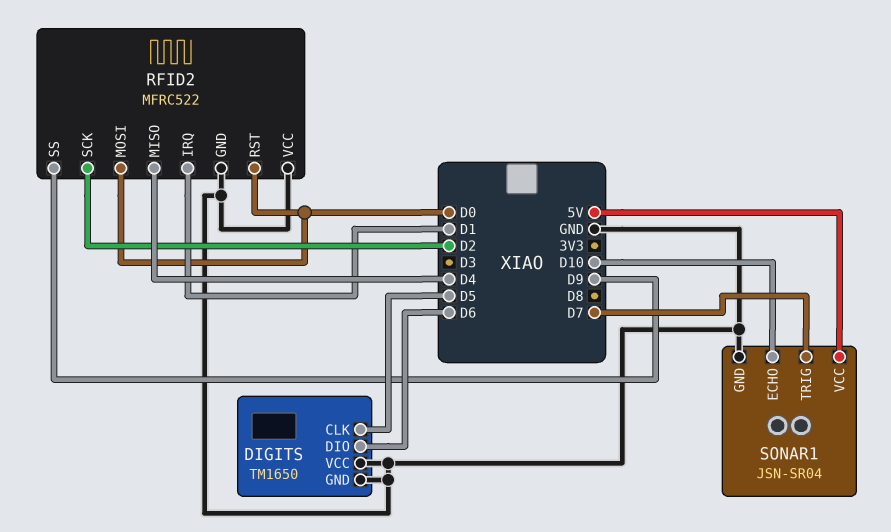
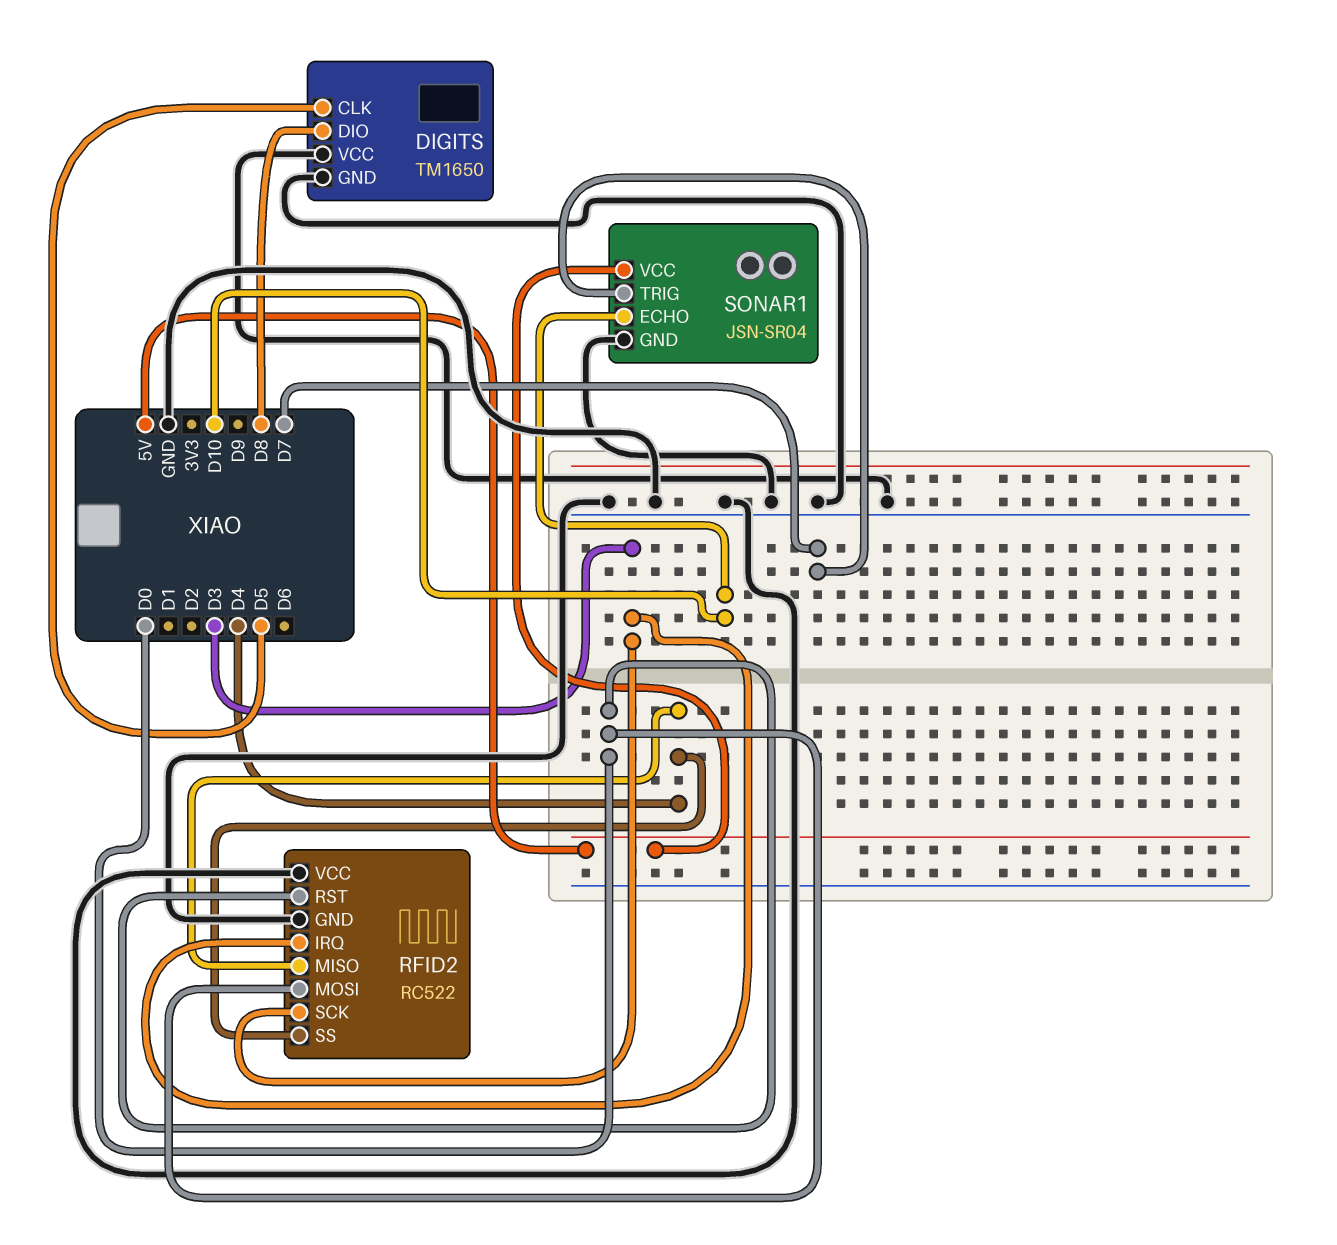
DIGITS pin DIO: D6 -> D8
RFID2: MFRC522 -> RC522
RFID2 pin IRQ: D1 -> D3
RFID2 pin SCK: D2 -> D3
RFID2 pin SS: D9 -> D4

